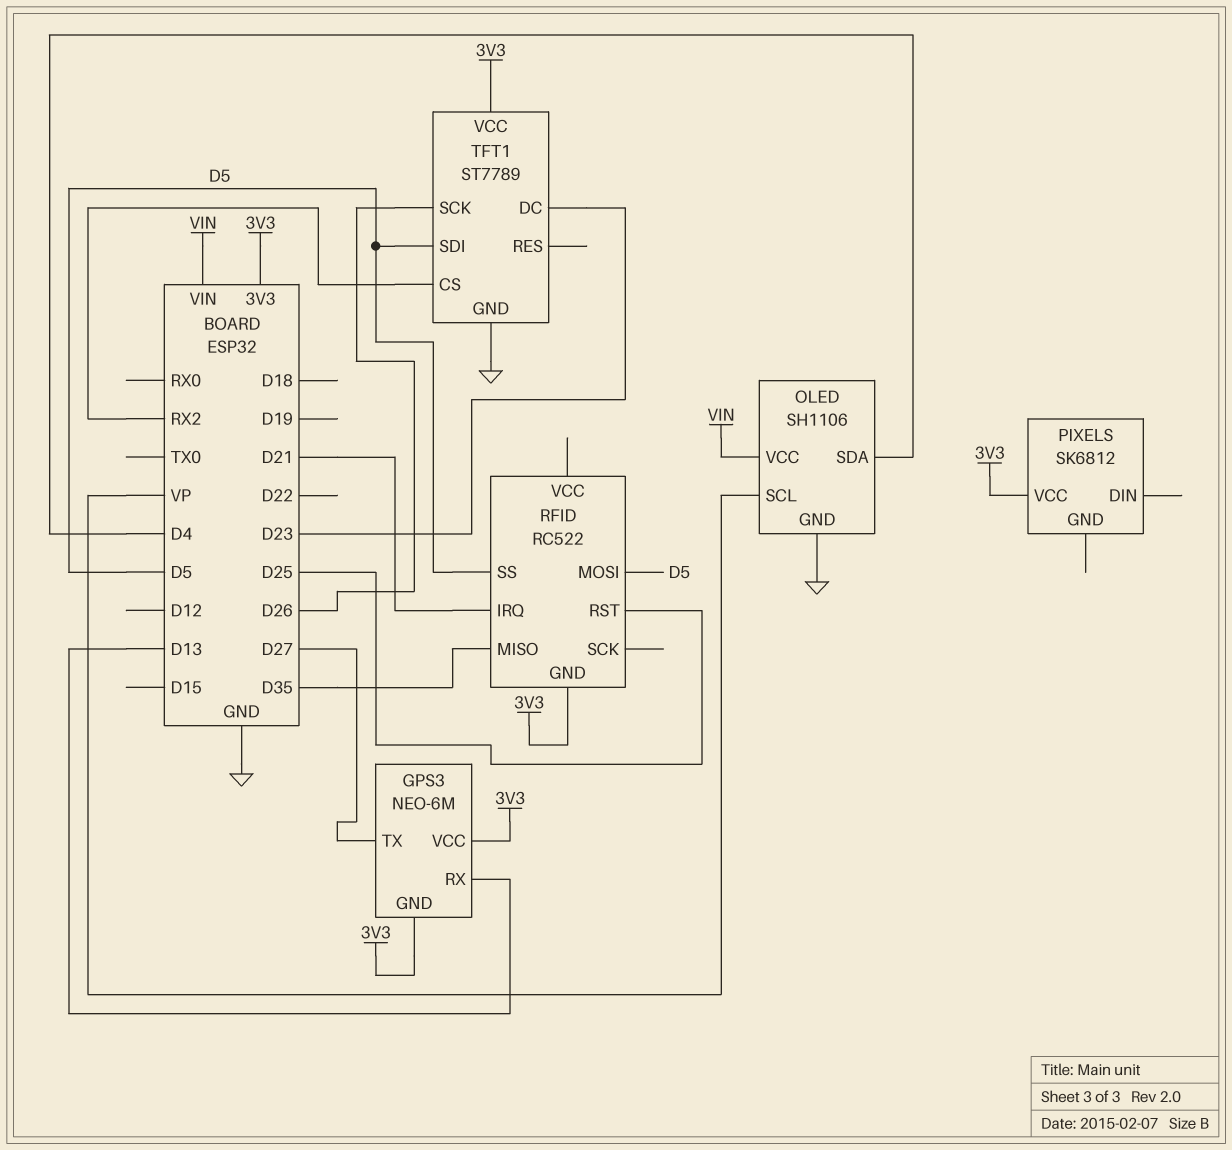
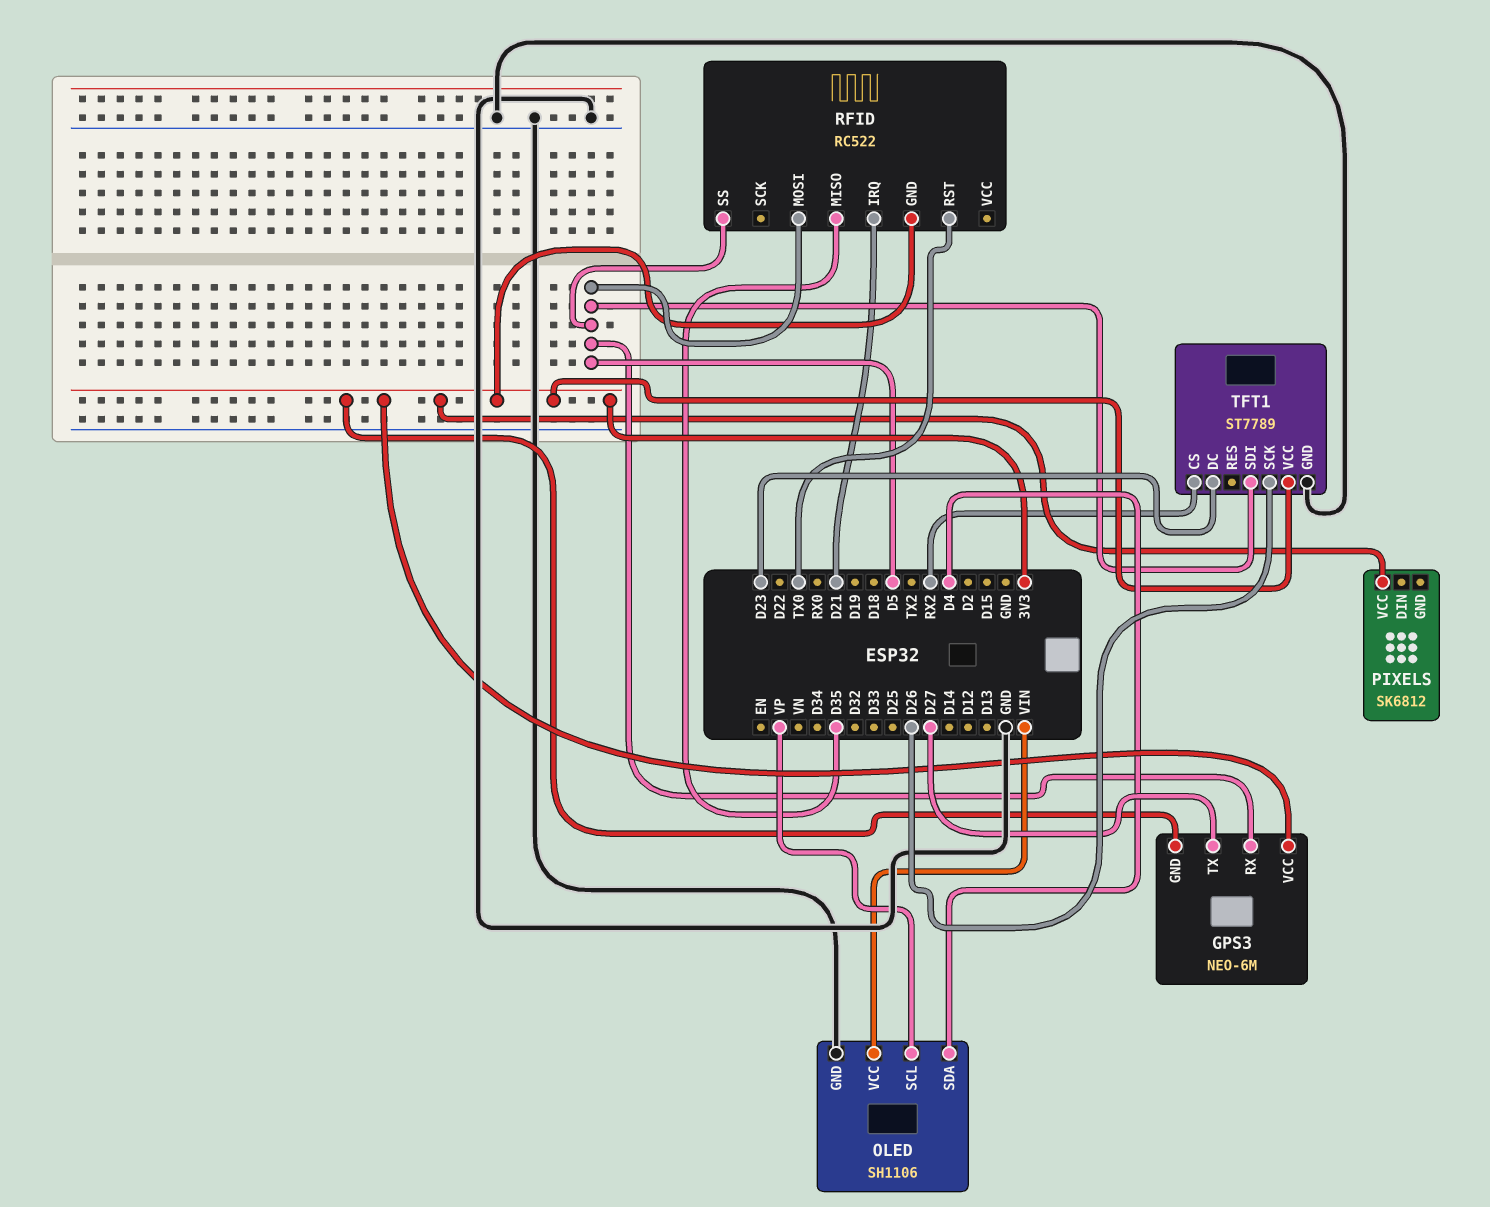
GPS3 pin RX: D13 -> D5
RFID pin RST: D25 -> TX0

